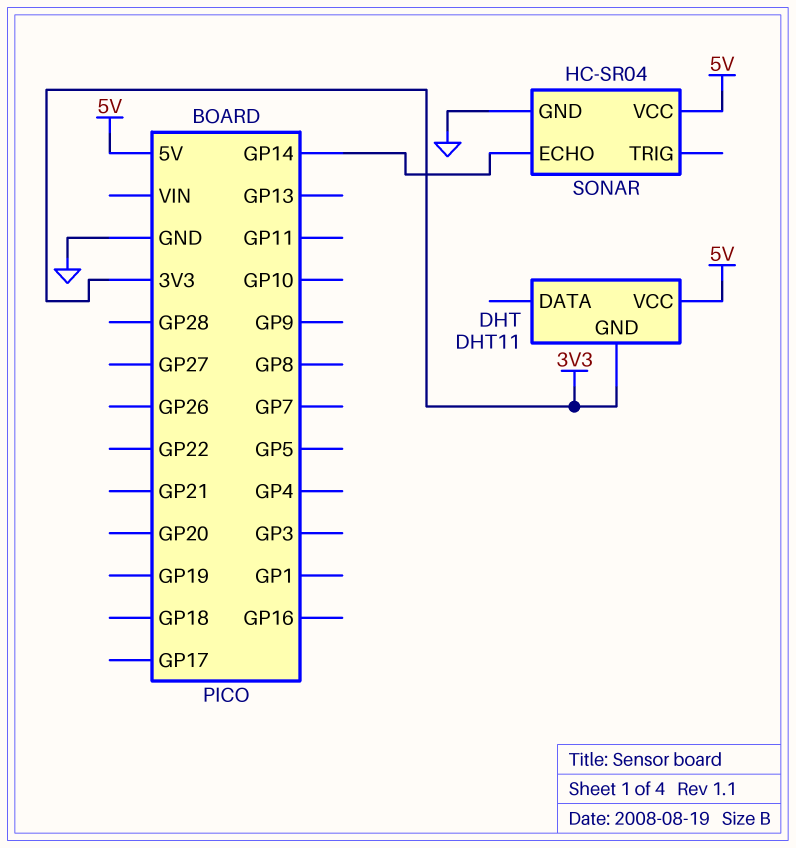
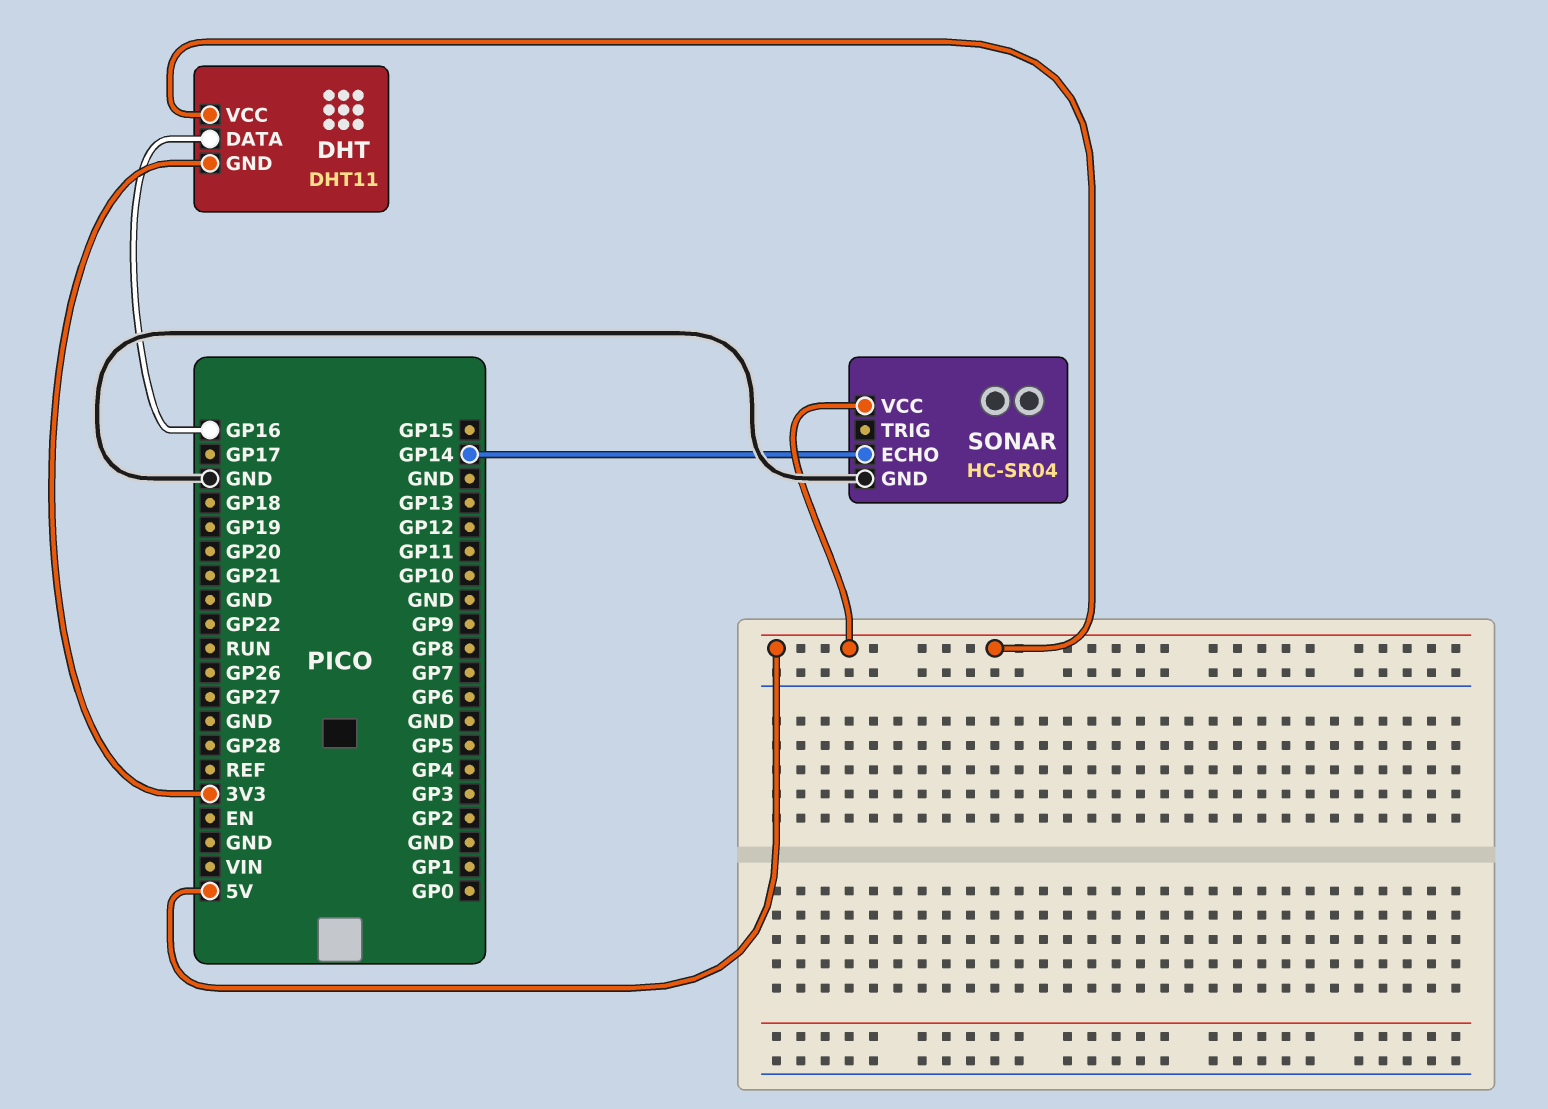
DHT pin DATA: none -> GP16

